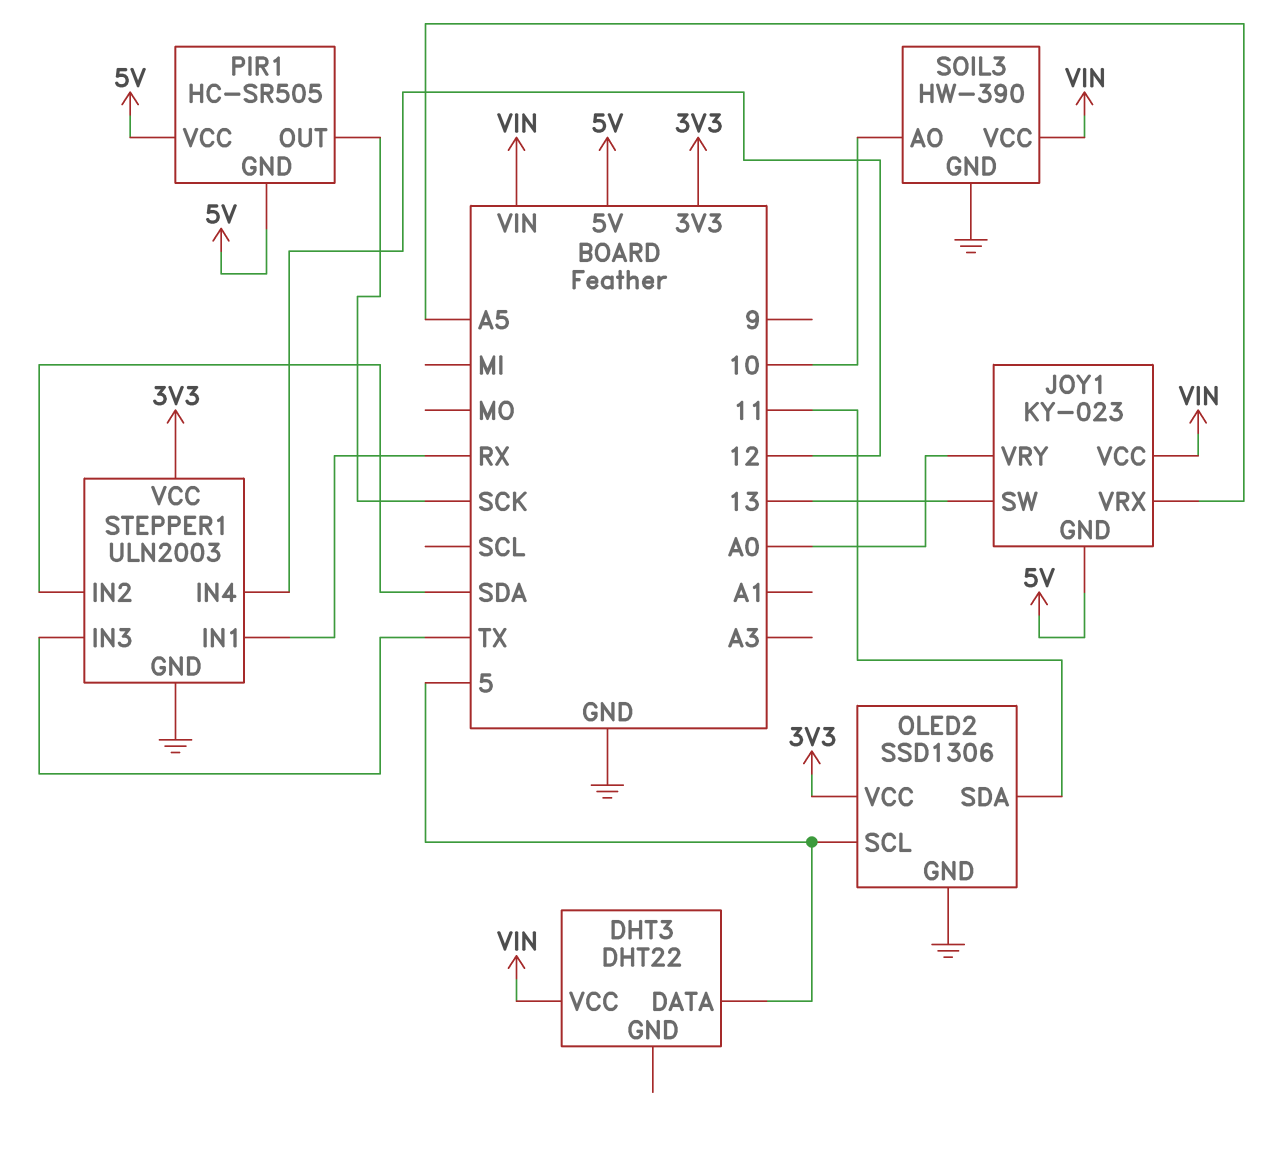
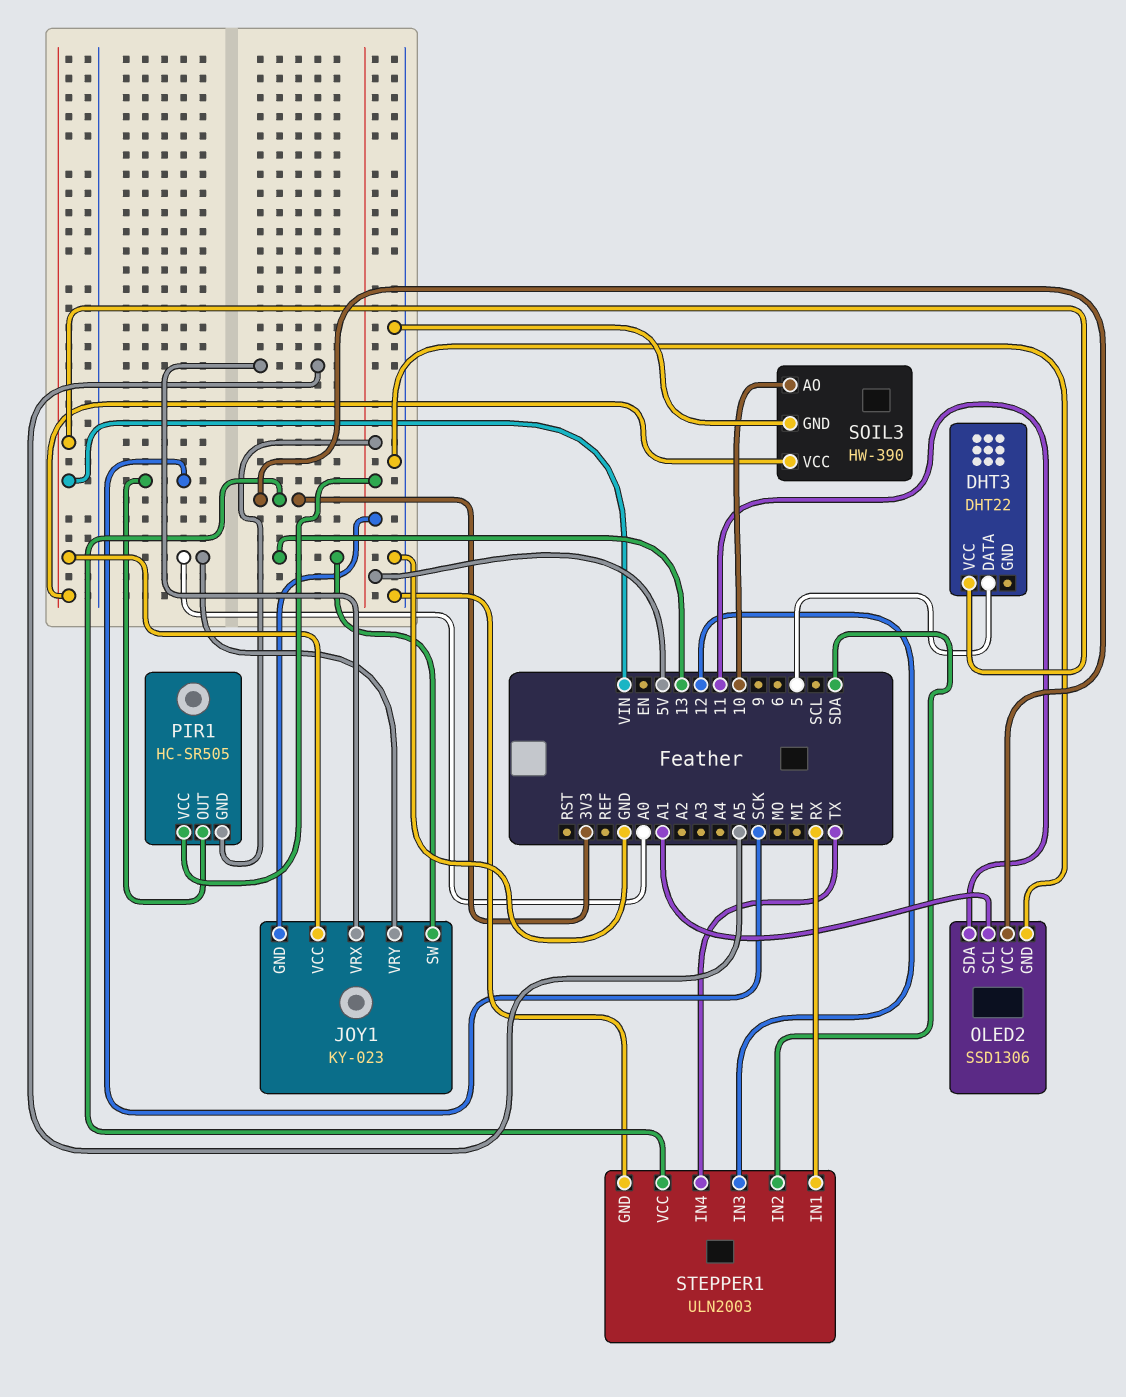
OLED2 pin SCL: 5 -> A1
STEPPER1 pin IN3: TX -> 12
STEPPER1 pin IN4: 12 -> TX

